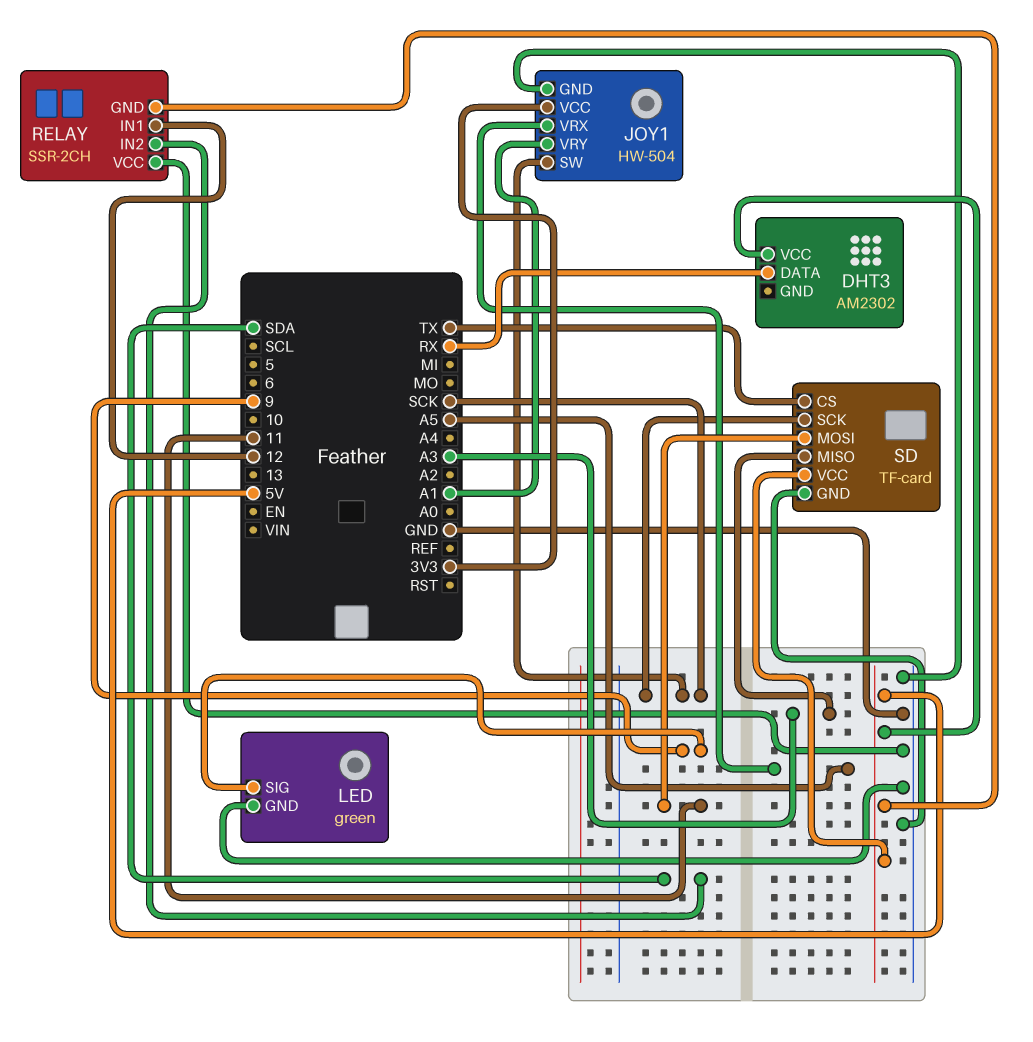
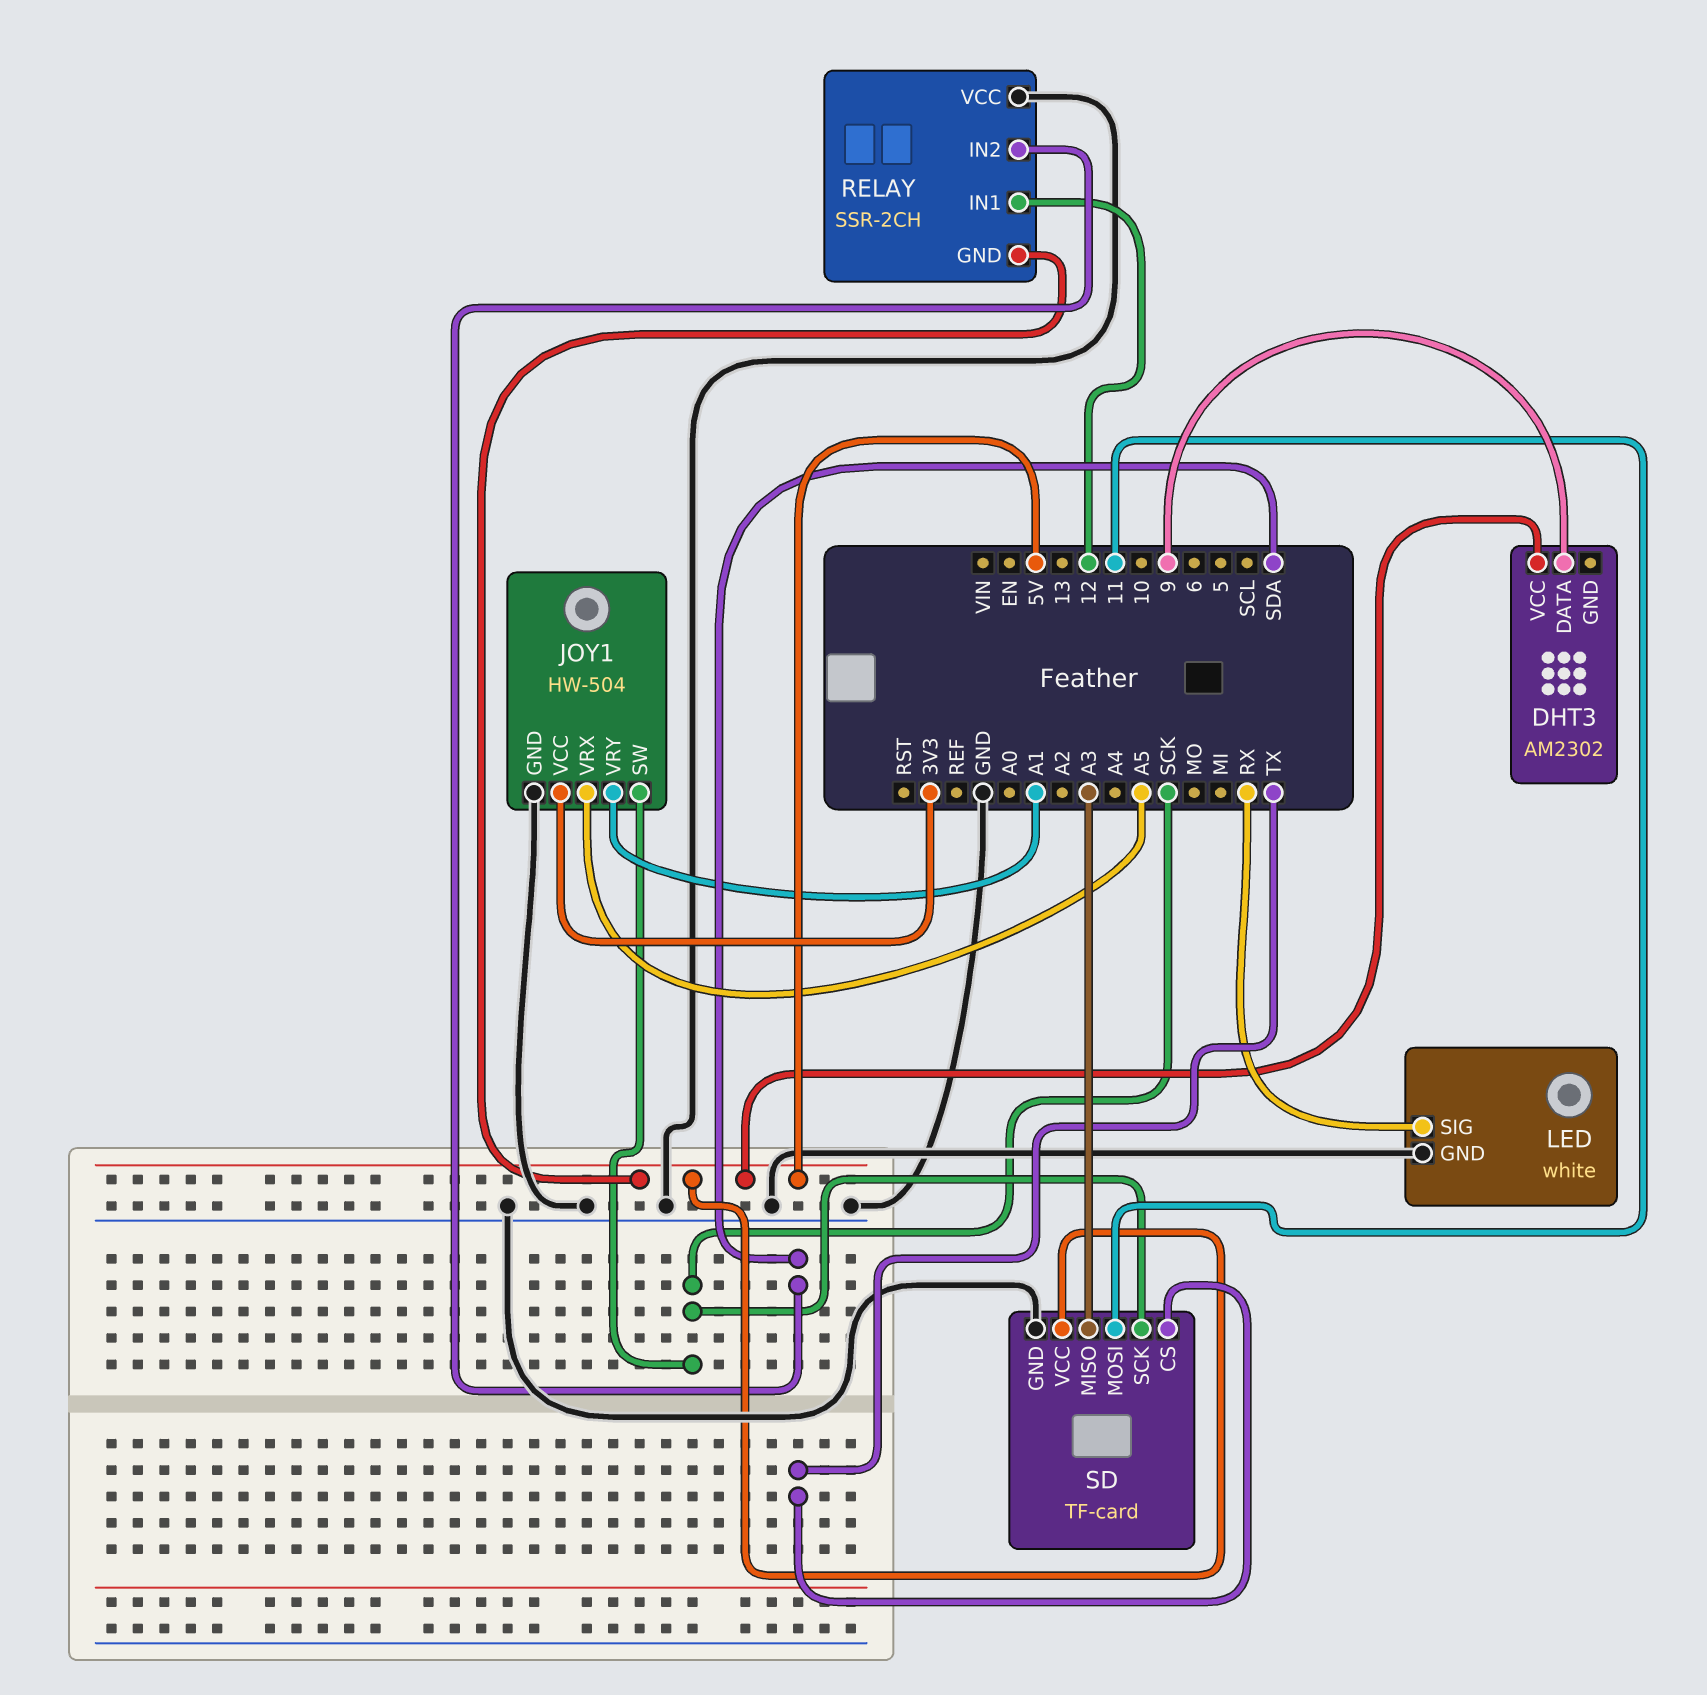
DHT3 pin DATA: RX -> 9
LED: green -> white
LED pin SIG: 9 -> RX

